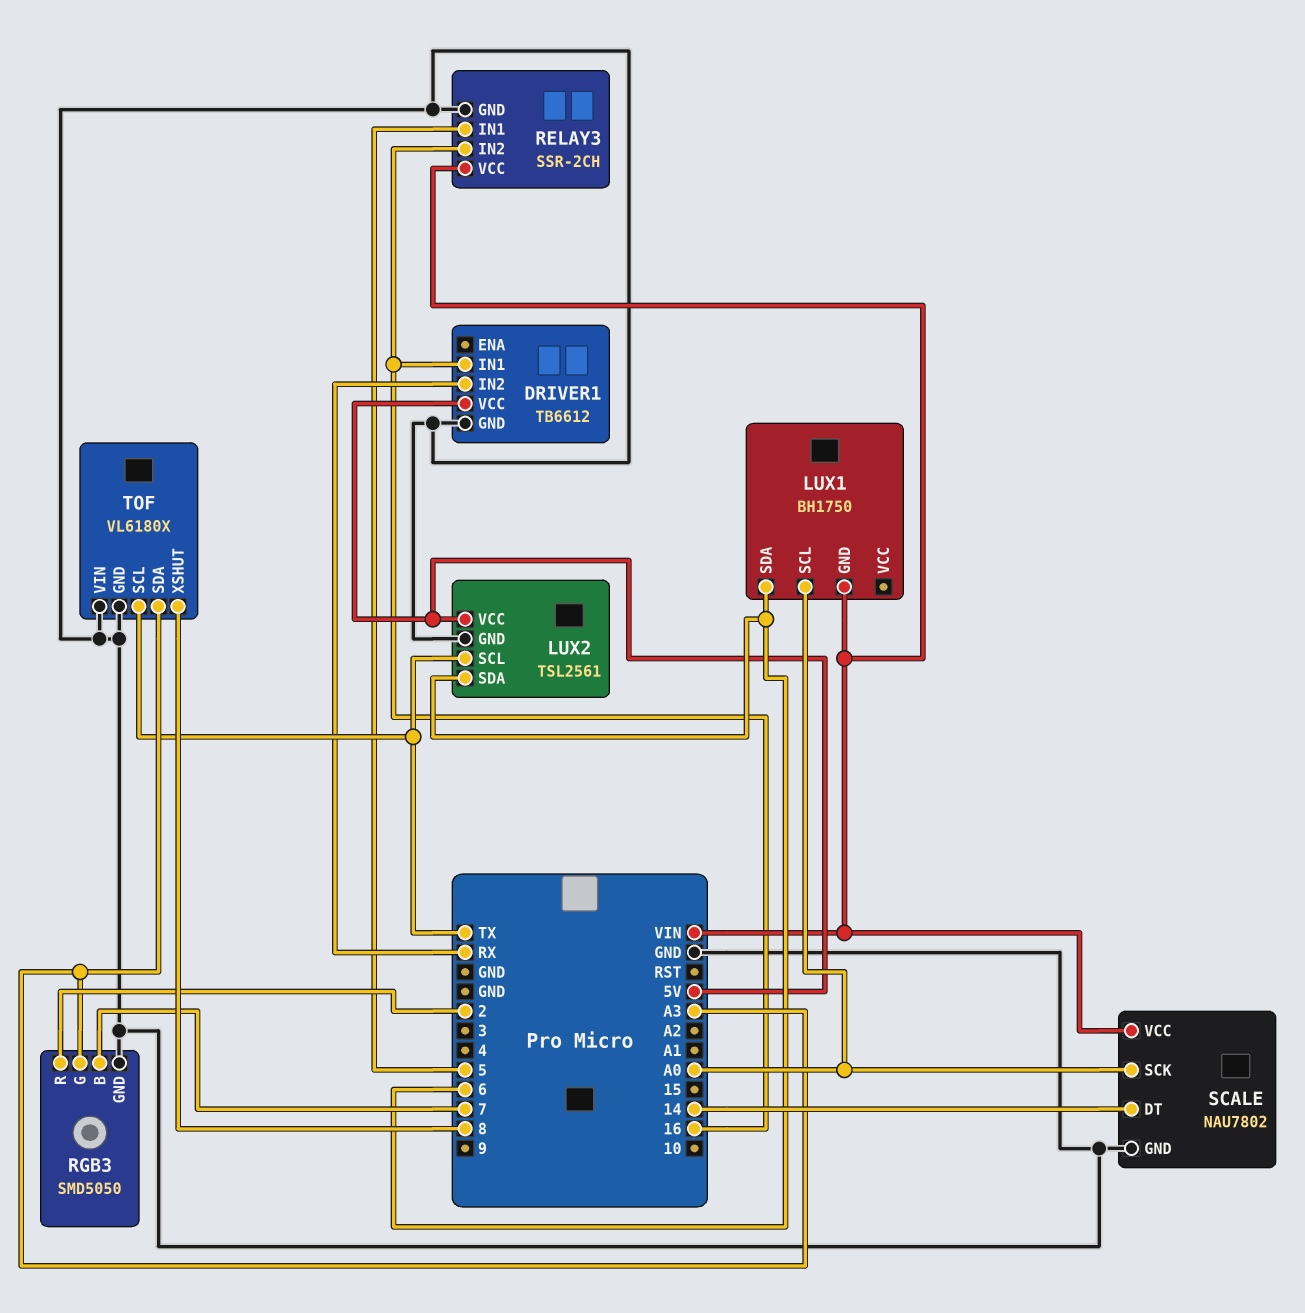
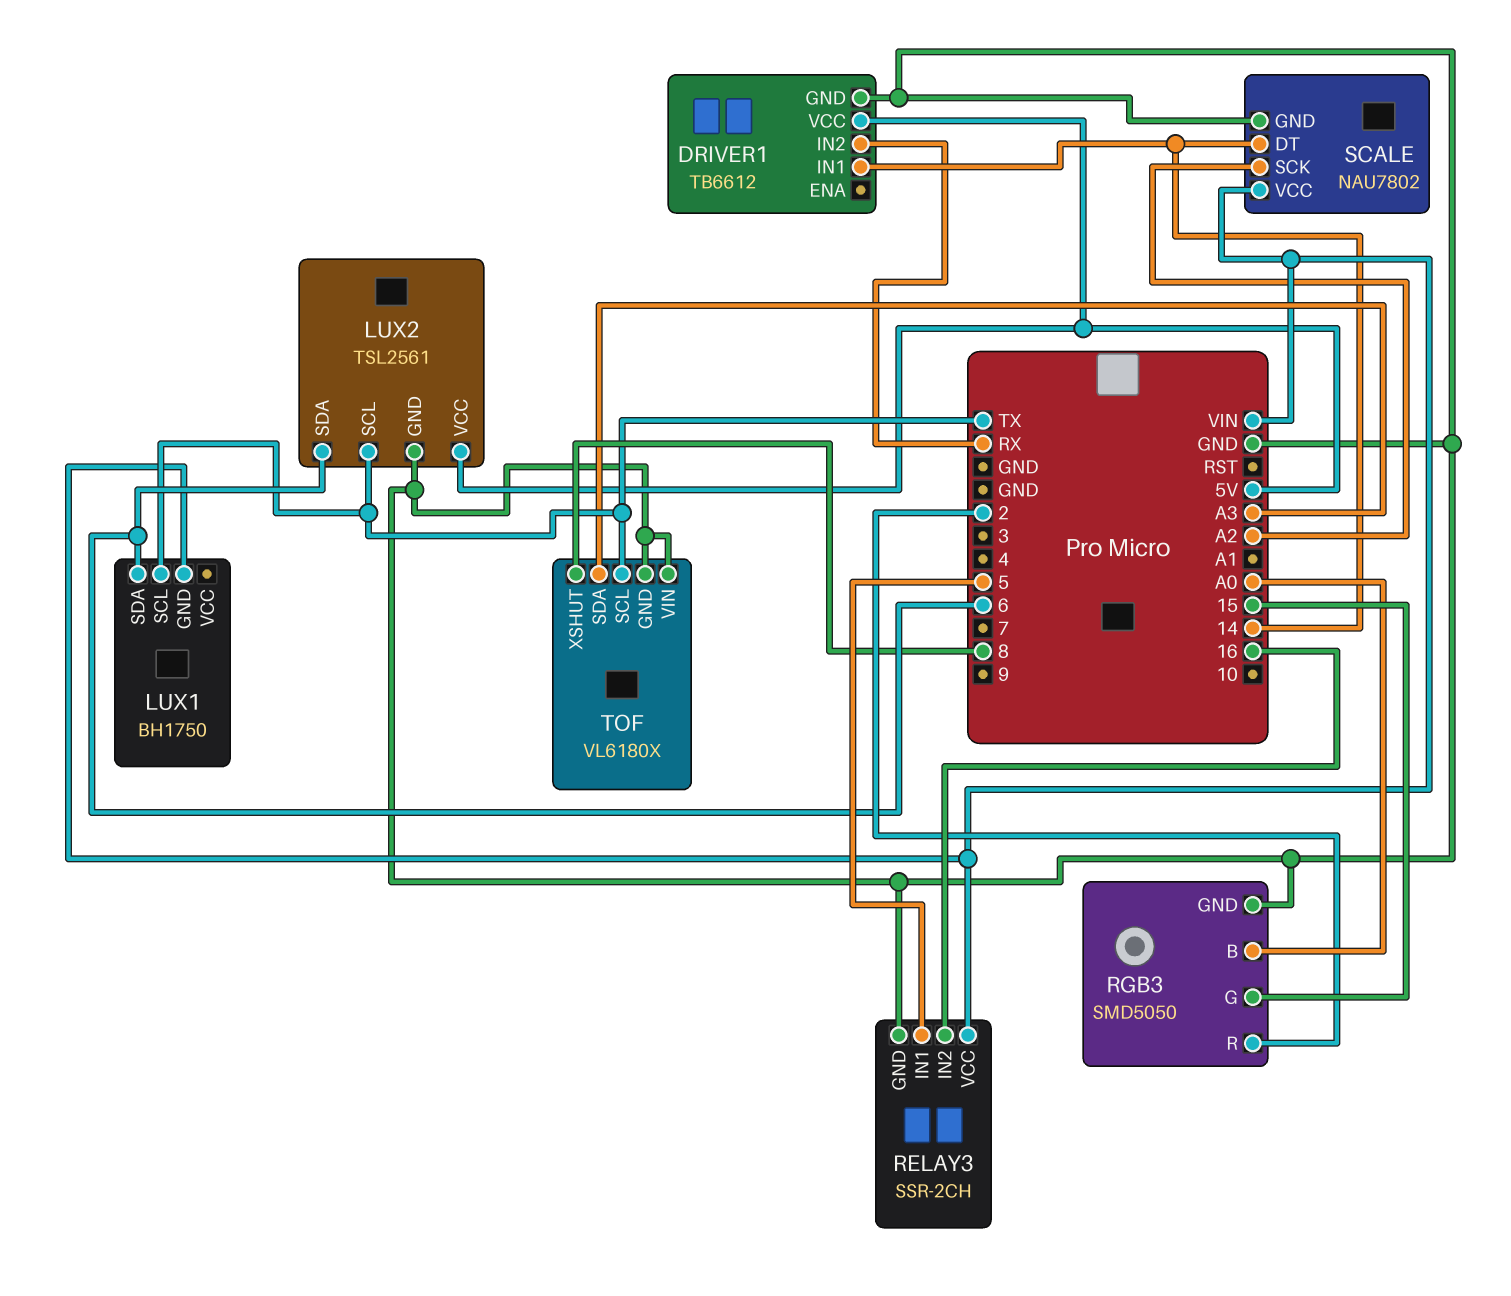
DRIVER1 pin IN1: 16 -> 14
LUX1 pin SCL: A0 -> TX
RGB3 pin B: 7 -> A0
RGB3 pin G: A3 -> 15
SCALE pin SCK: A0 -> A2

